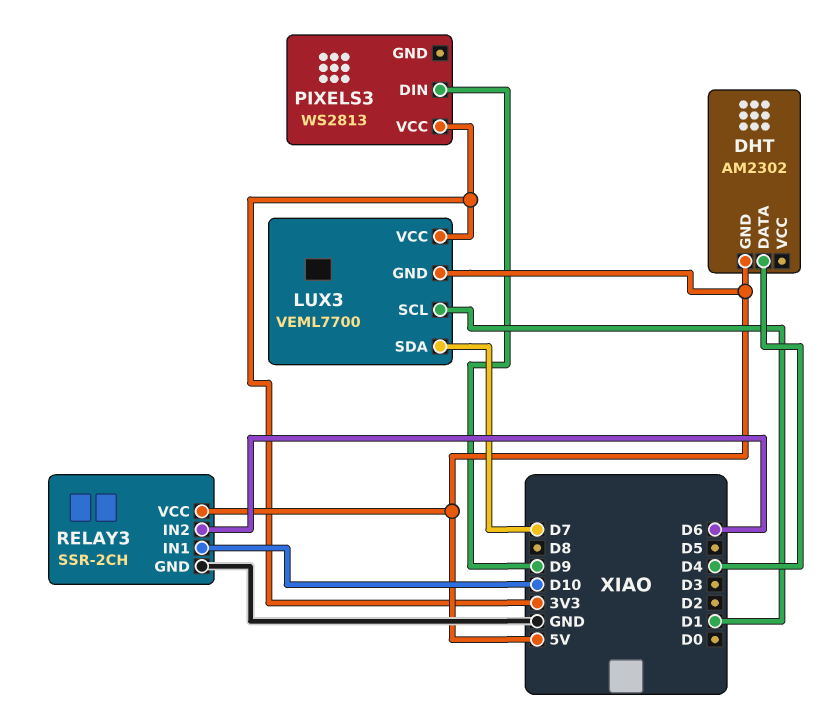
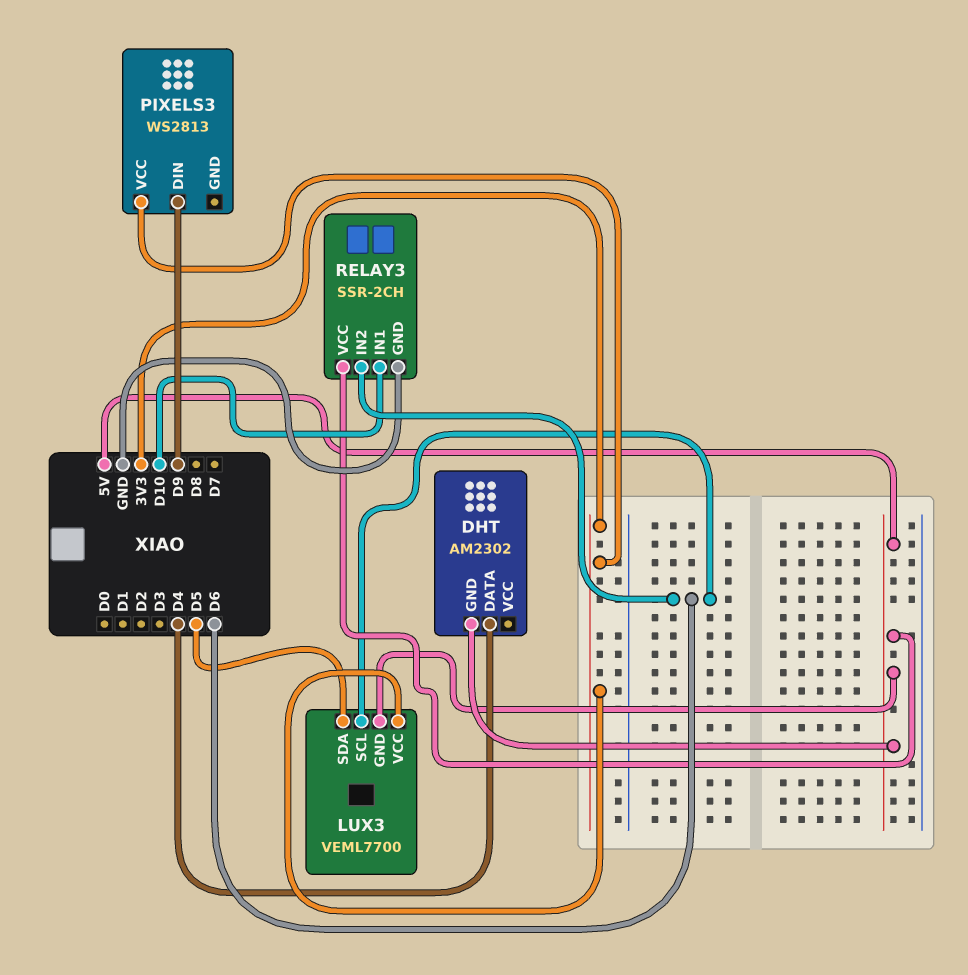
LUX3 pin SCL: D1 -> D6
LUX3 pin SDA: D7 -> D5

